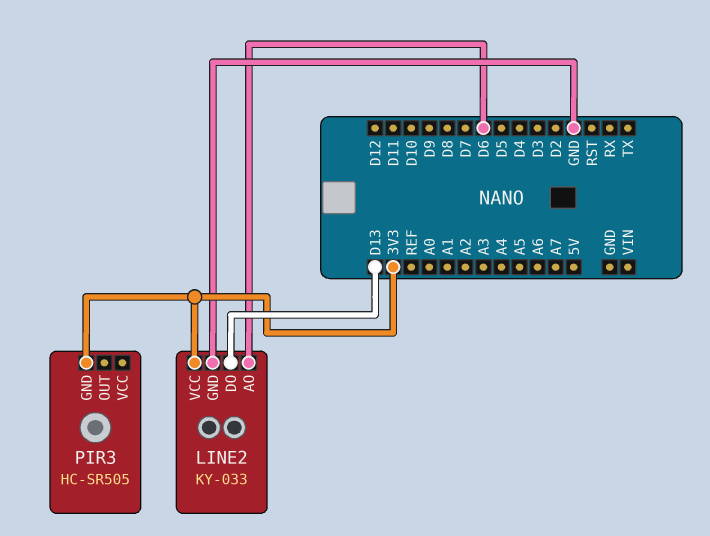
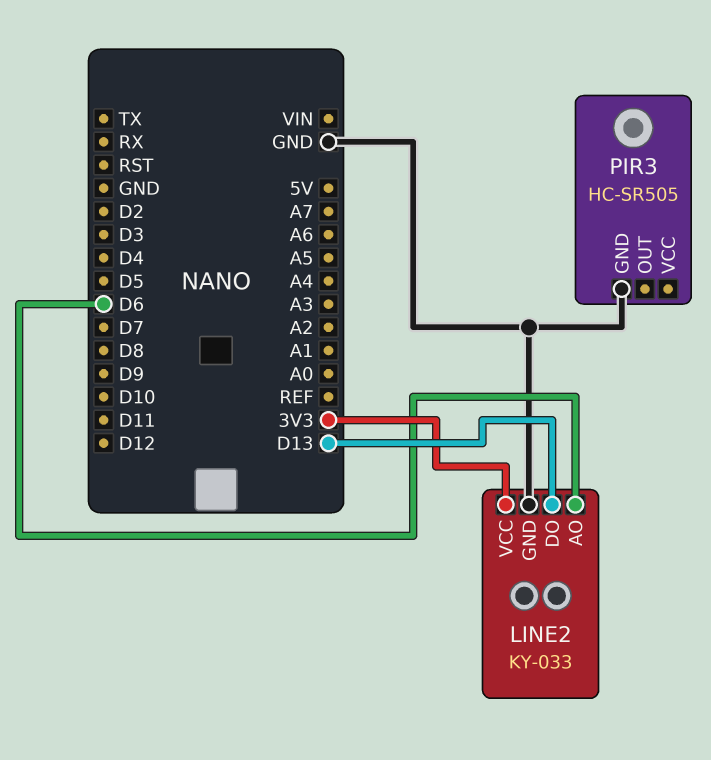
PIR3 pin GND: 3V3 -> GND

